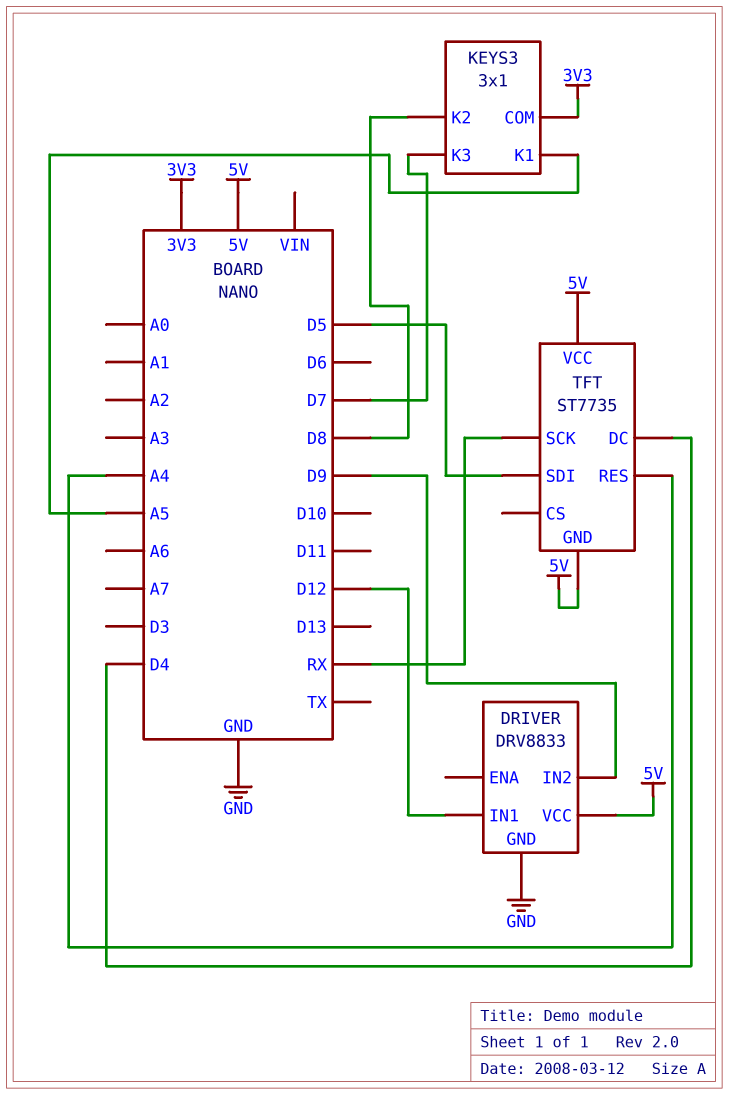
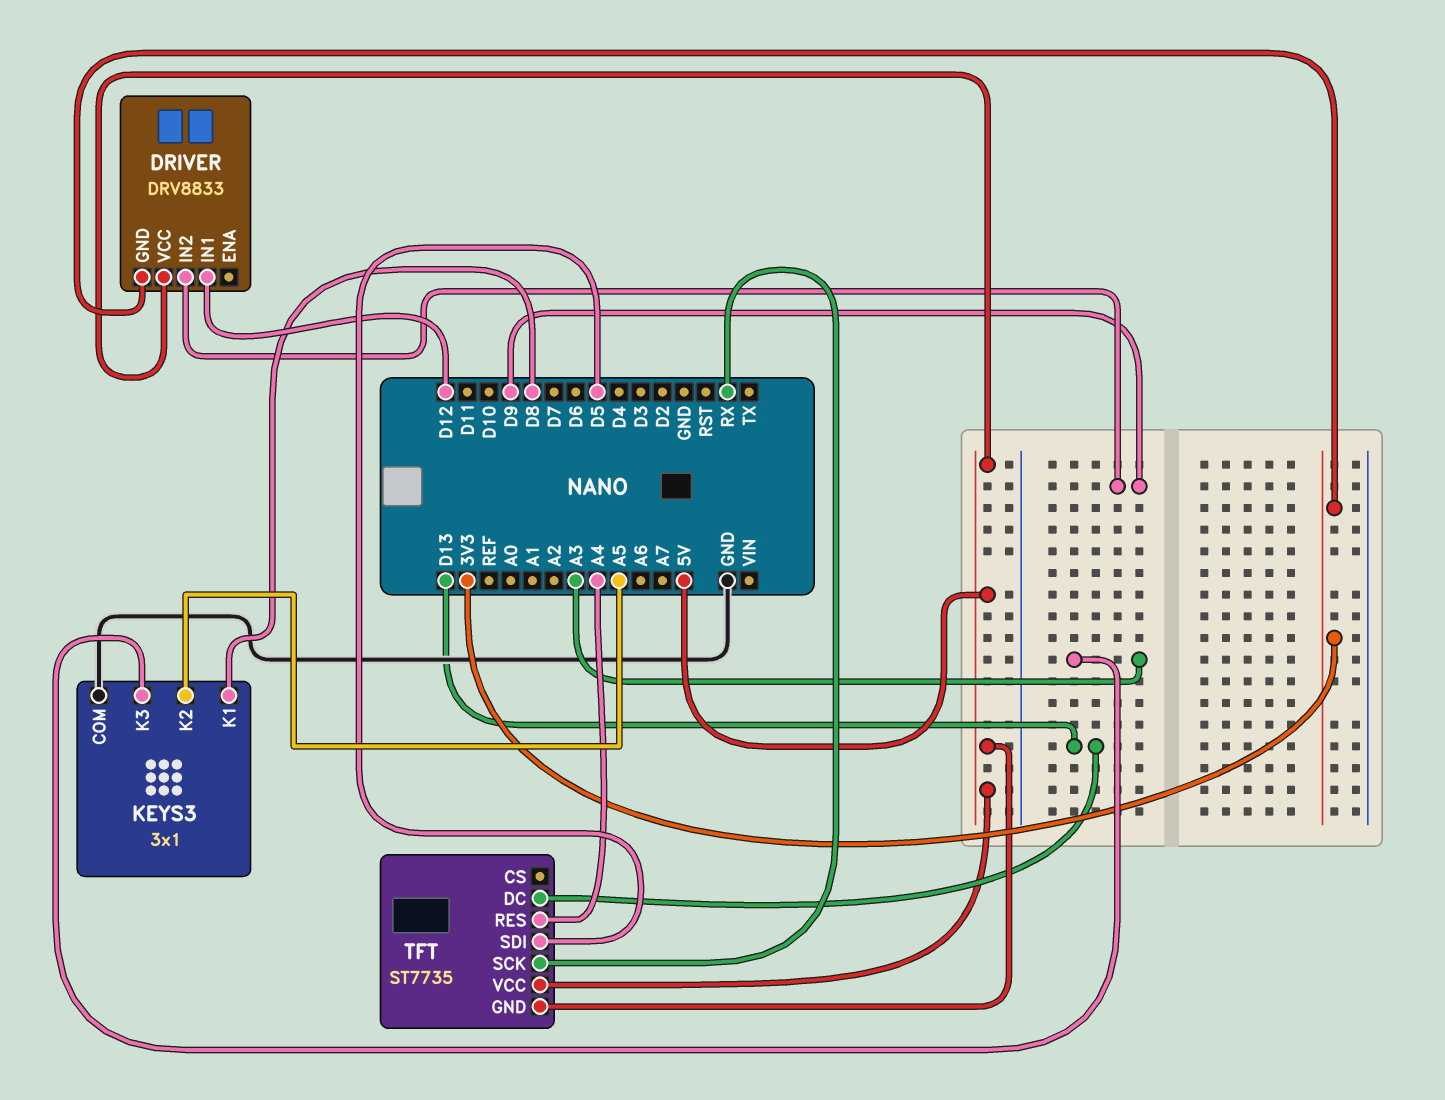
DRIVER pin GND: GND -> 3V3
KEYS3 pin COM: 3V3 -> GND
KEYS3 pin K1: A5 -> D8
KEYS3 pin K2: D8 -> A5
KEYS3 pin K3: D7 -> A3
TFT pin DC: D4 -> D13

